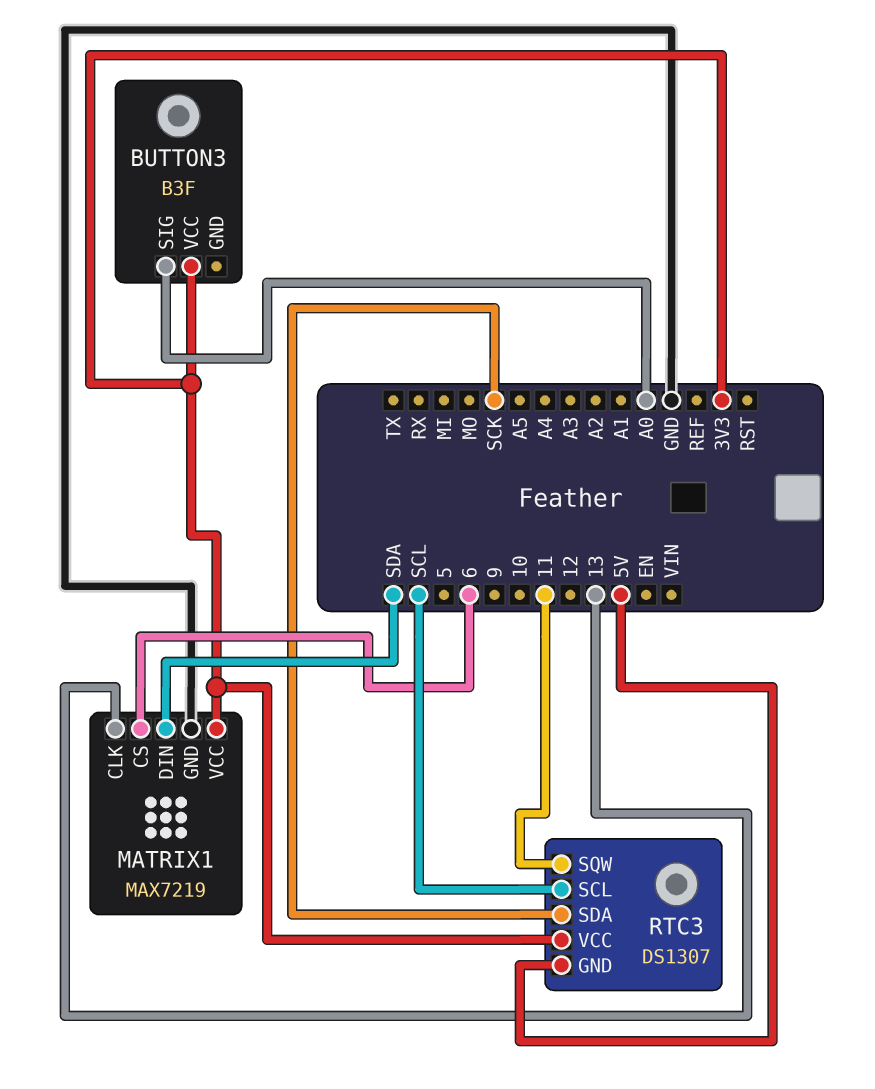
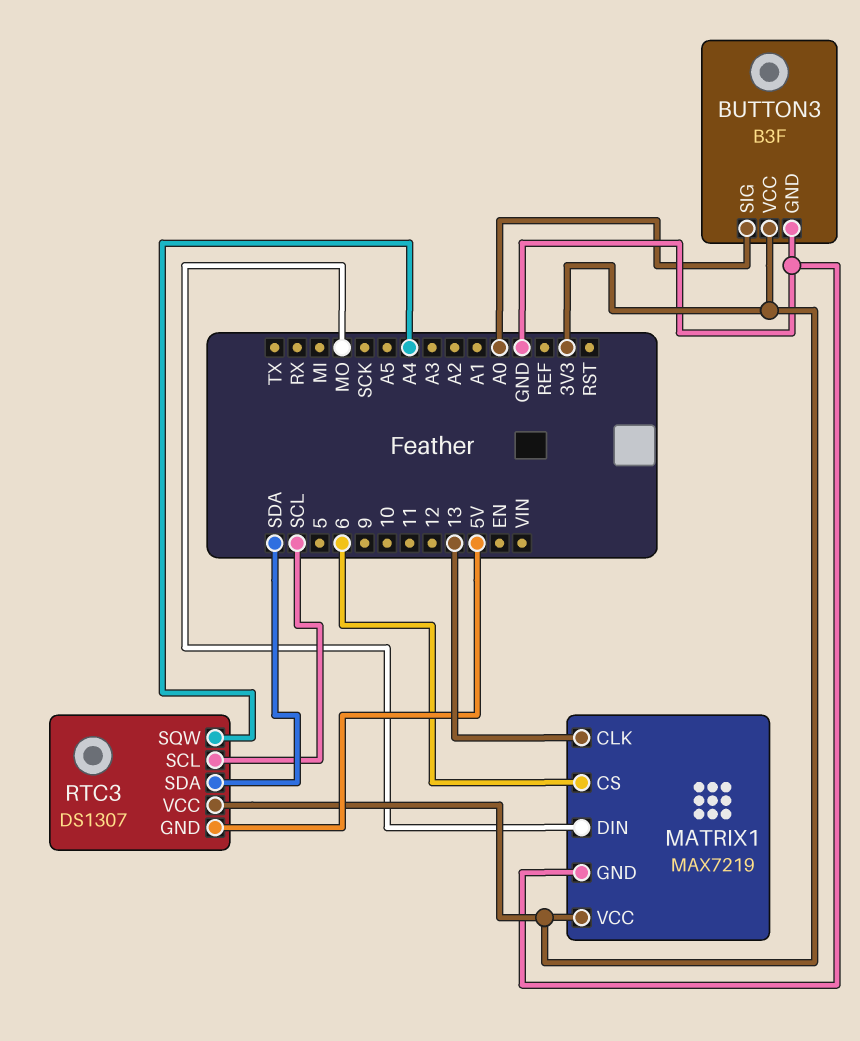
BUTTON3 pin GND: none -> GND
MATRIX1 pin DIN: SDA -> MO
RTC3 pin SDA: SCK -> SDA
RTC3 pin SQW: 11 -> A4

